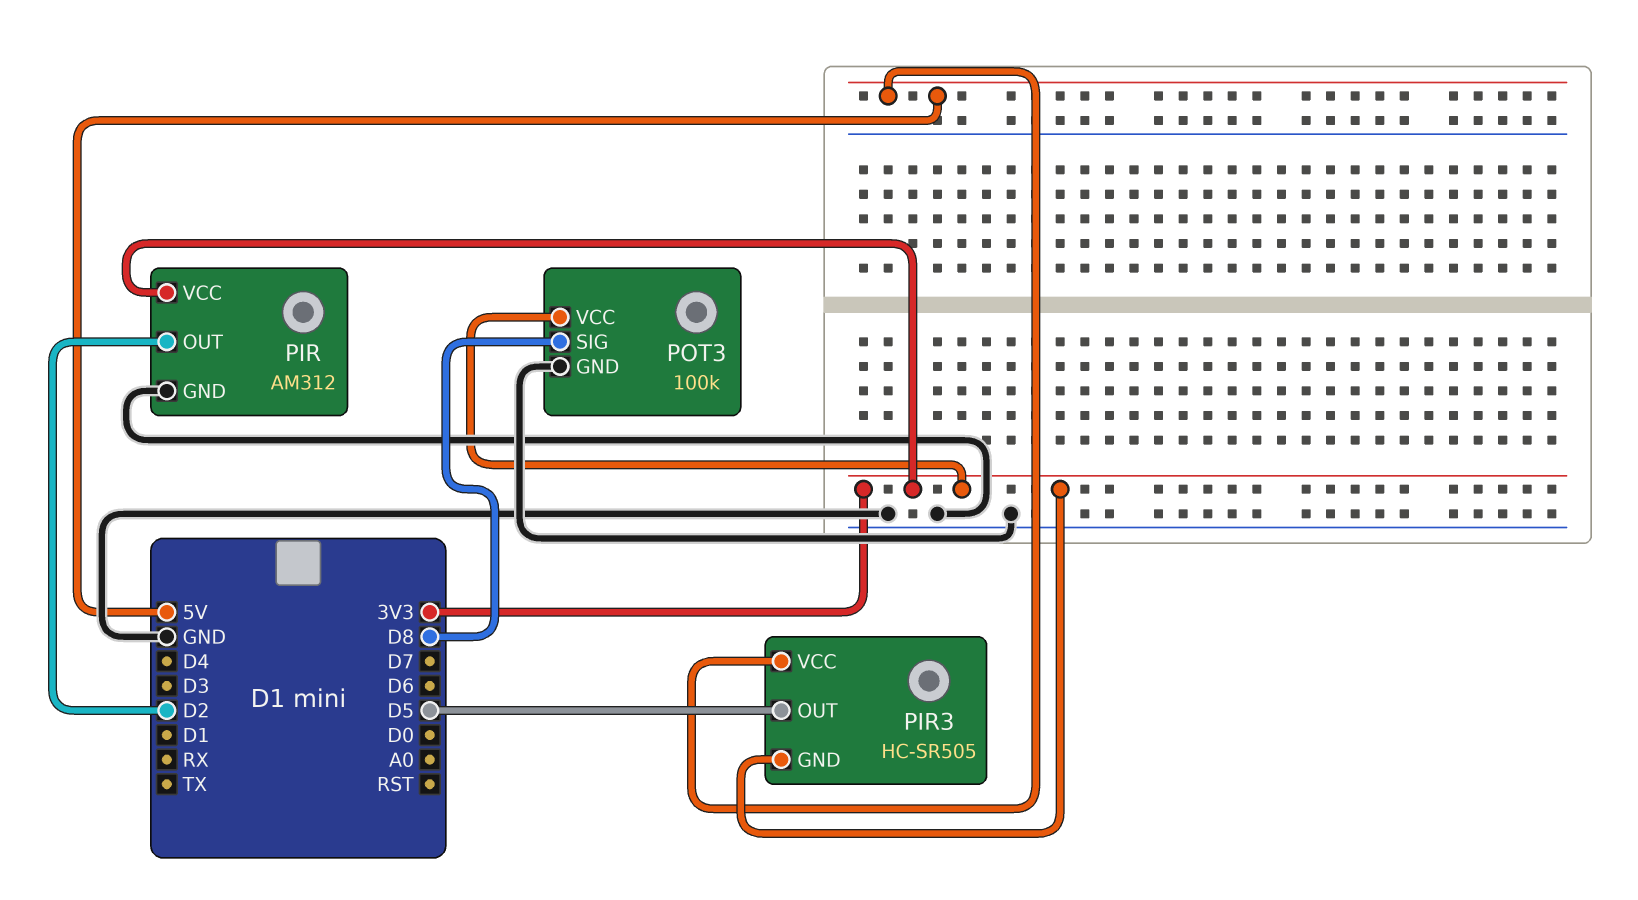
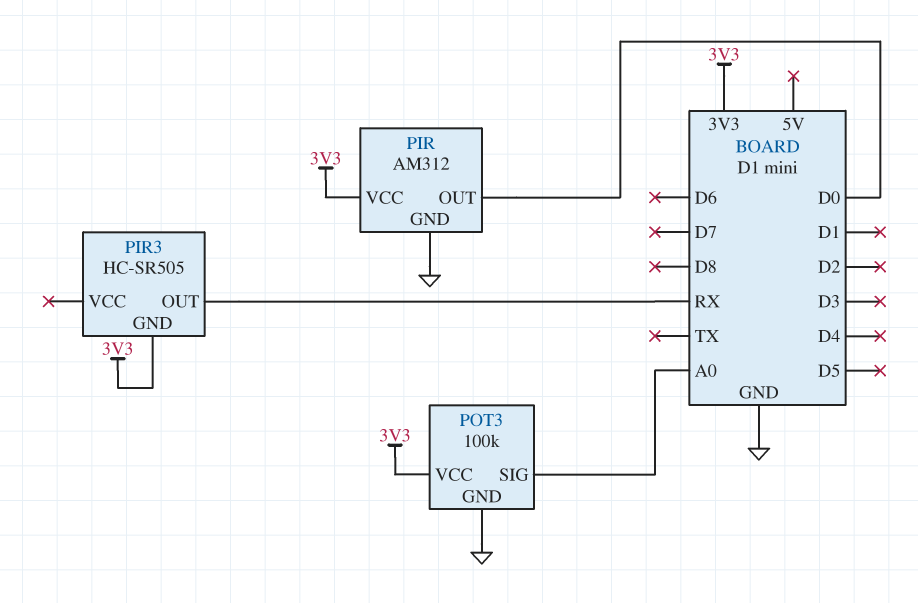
PIR pin OUT: D2 -> D0
PIR3 pin OUT: D5 -> RX
PIR3 pin VCC: 5V -> none
POT3 pin SIG: D8 -> A0

